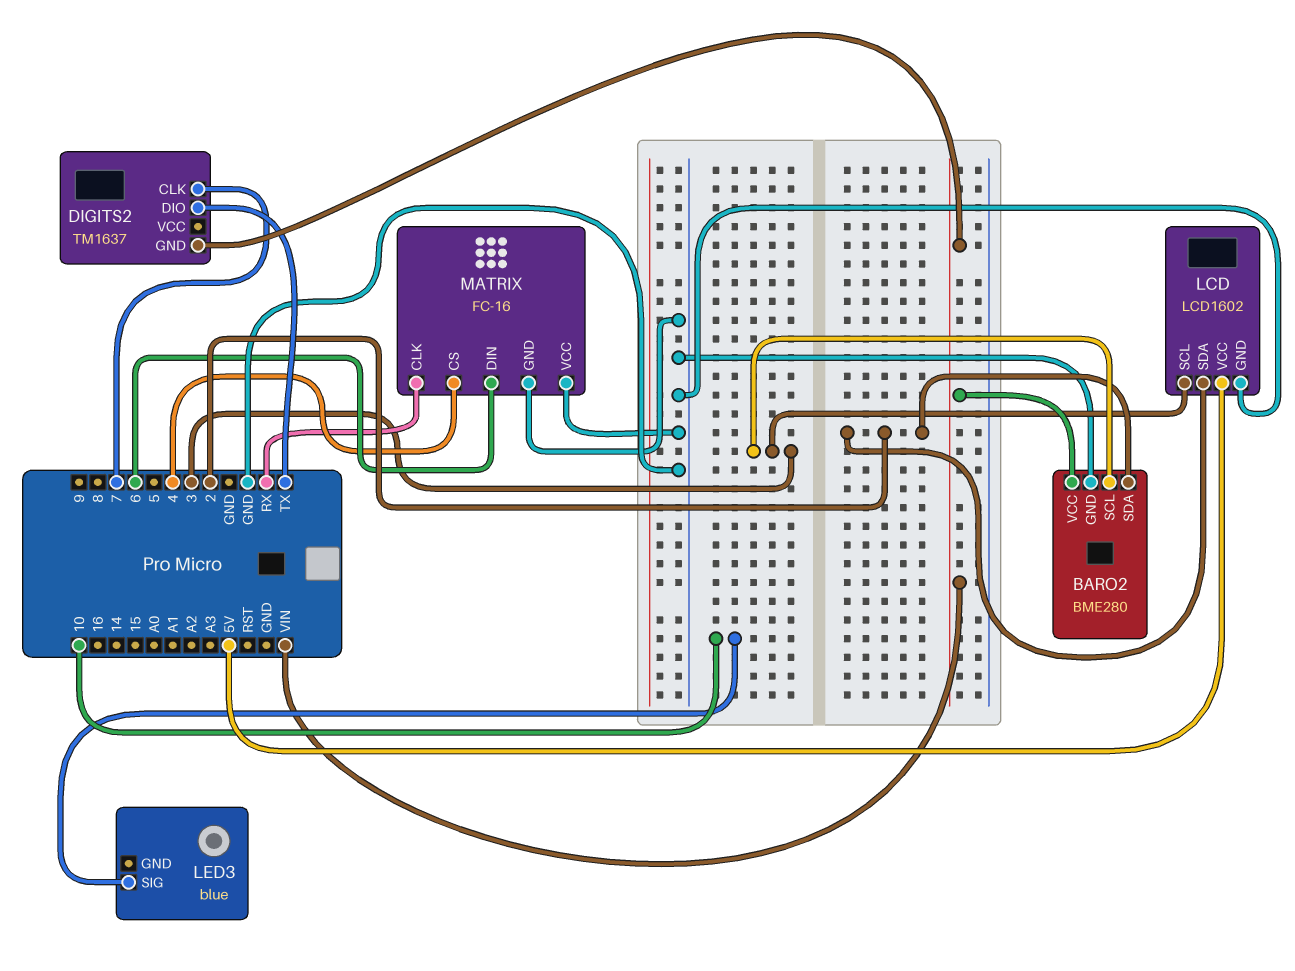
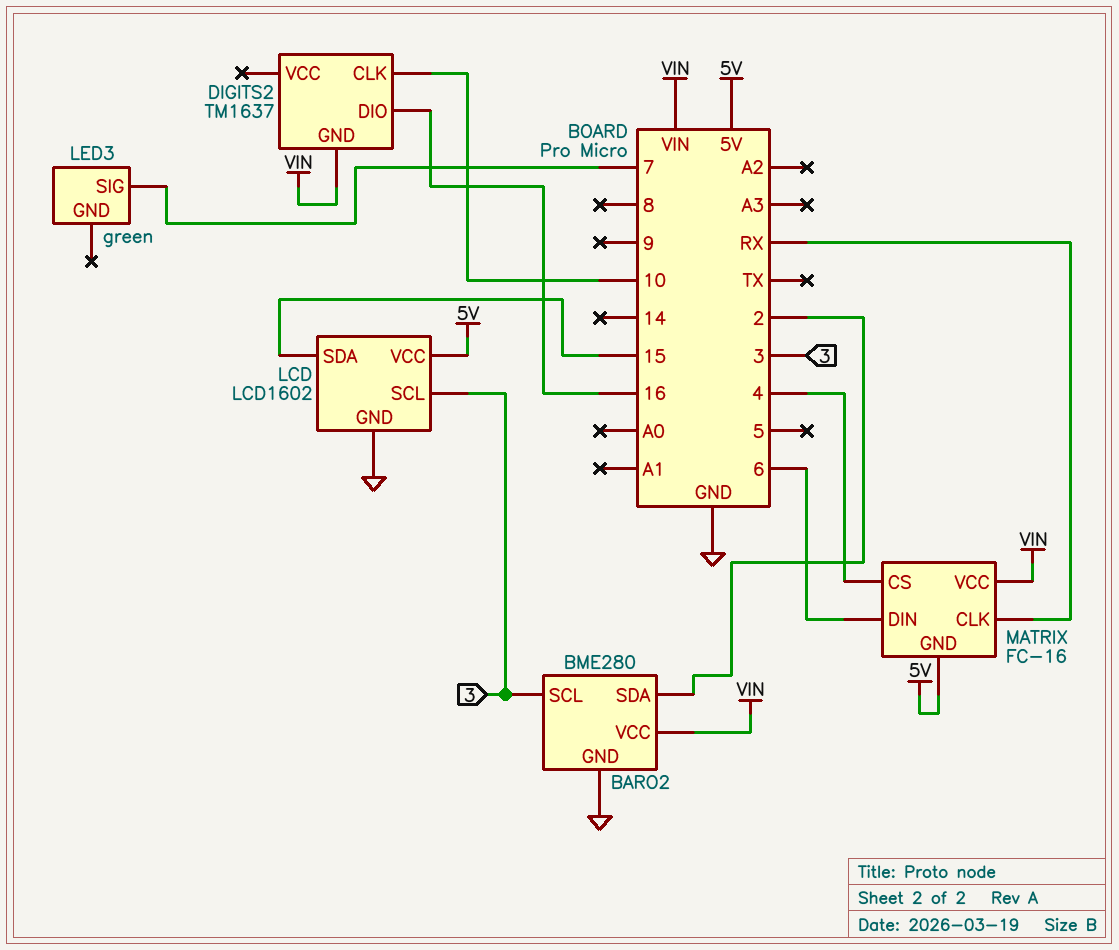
DIGITS2 pin CLK: 7 -> 10
DIGITS2 pin DIO: TX -> 16
LCD pin SDA: 2 -> 15
LED3: blue -> green
LED3 pin SIG: 10 -> 7
MATRIX pin GND: GND -> 5V
MATRIX pin VCC: GND -> VIN

